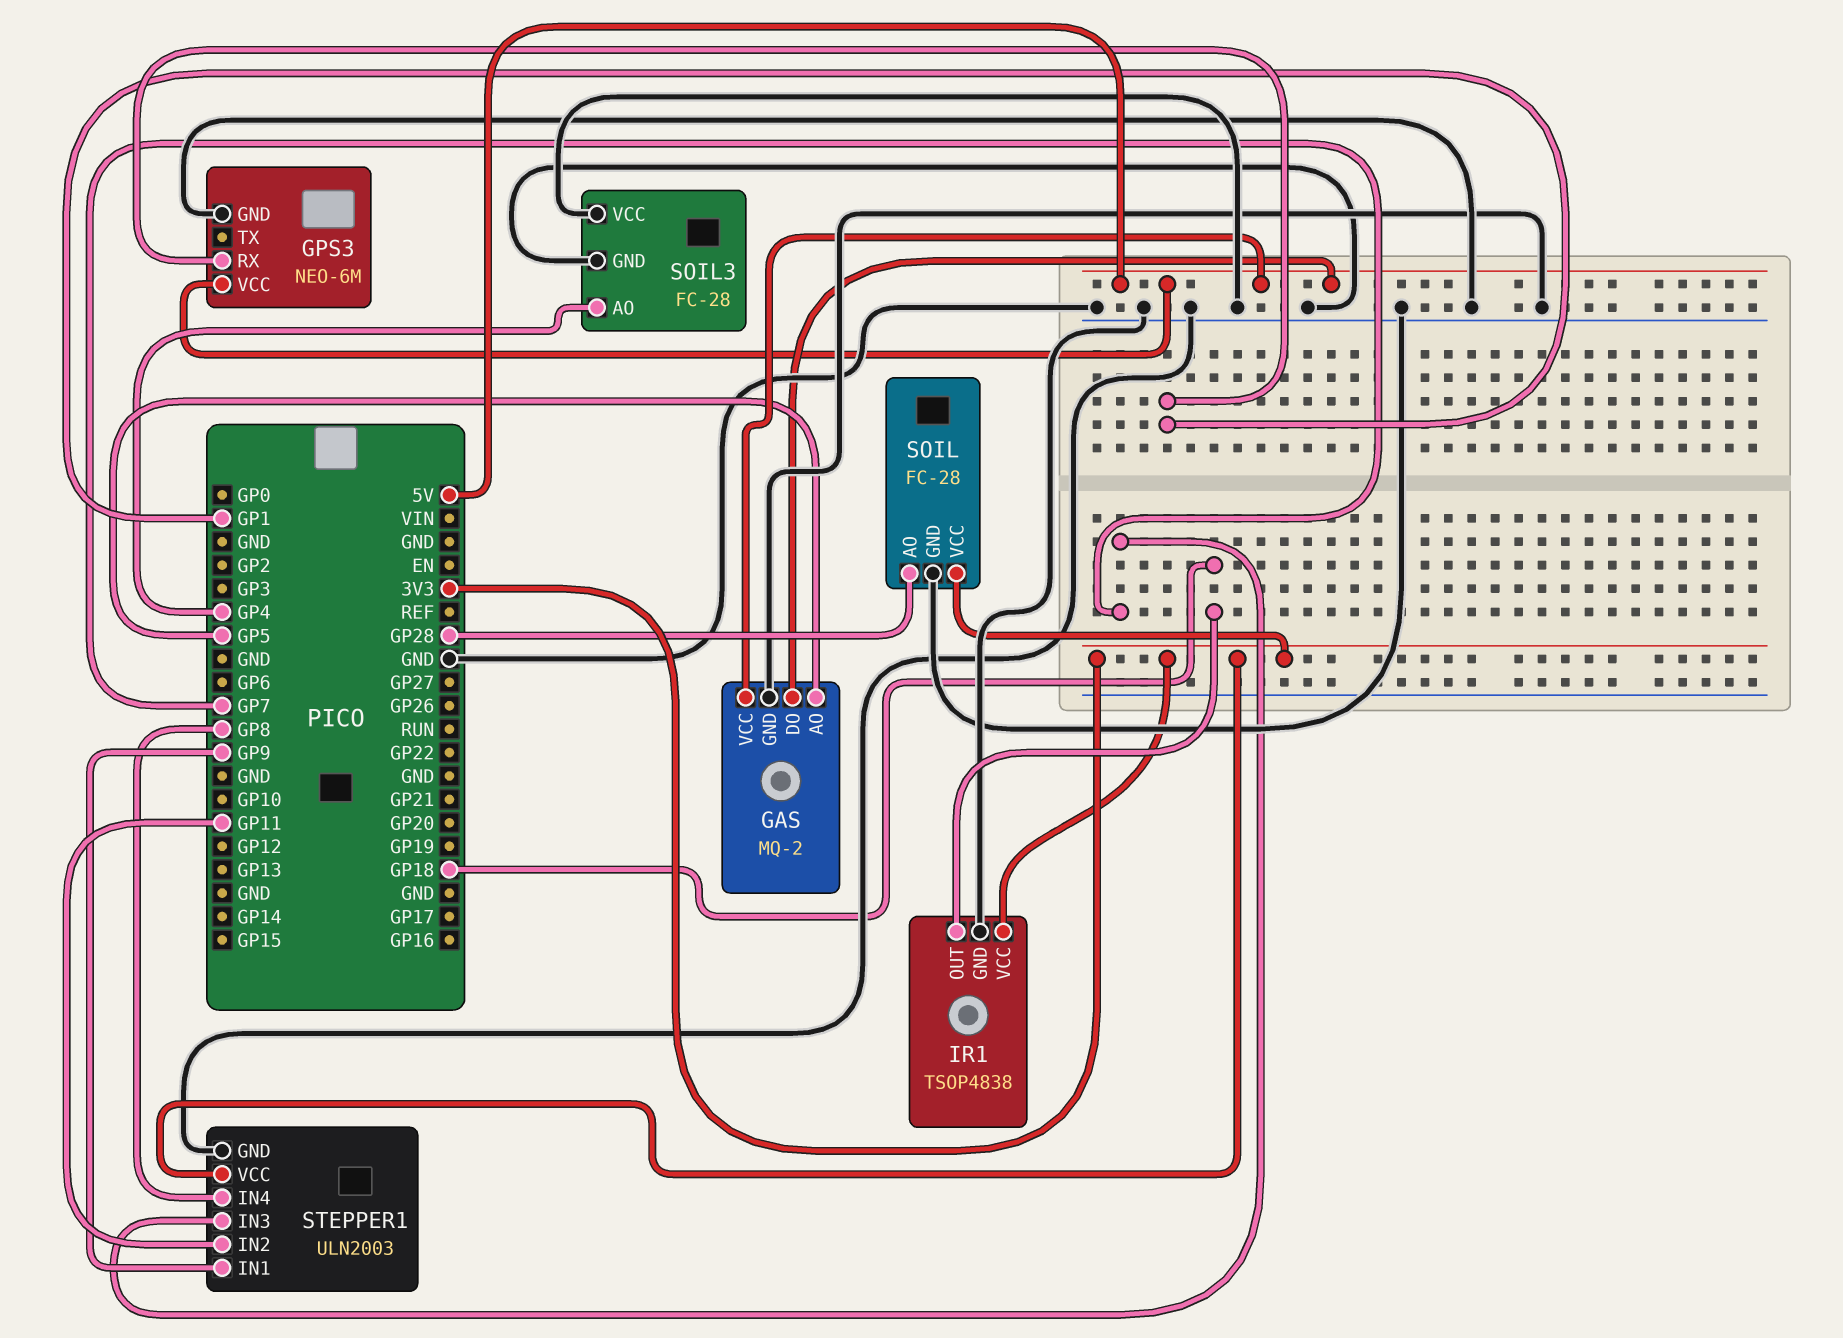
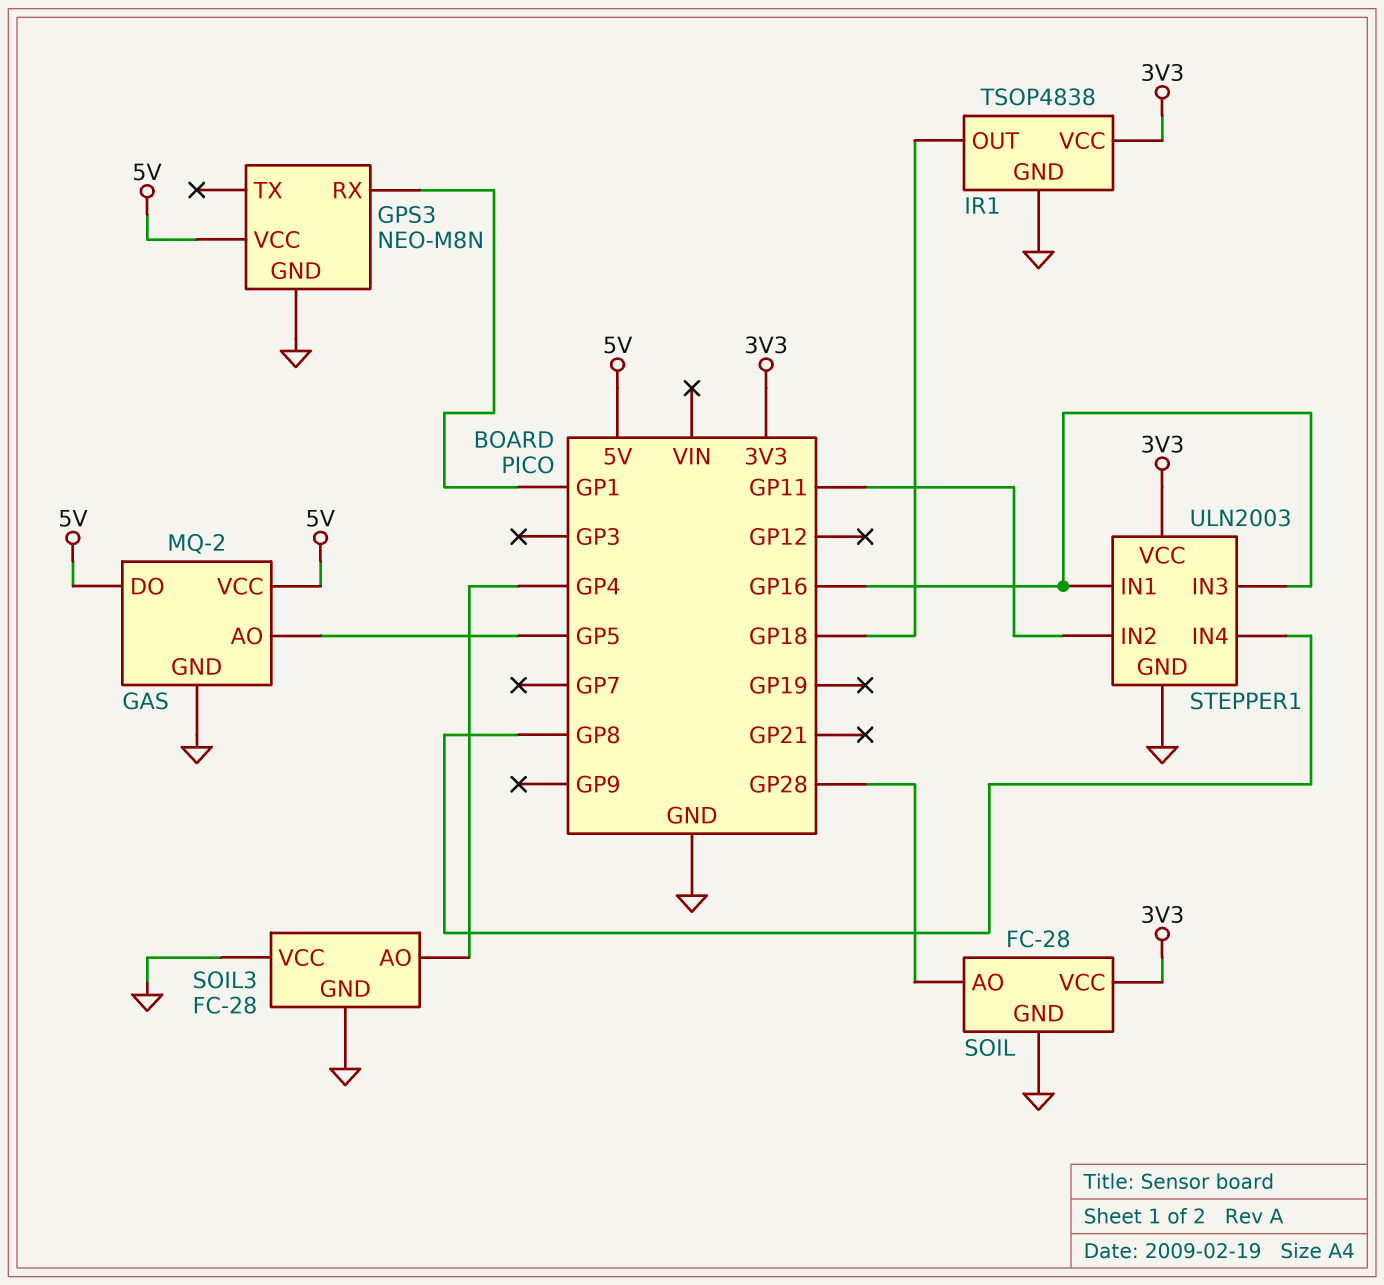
GPS3: NEO-6M -> NEO-M8N
STEPPER1 pin IN1: GP9 -> GP16
STEPPER1 pin IN3: GP7 -> GP16

